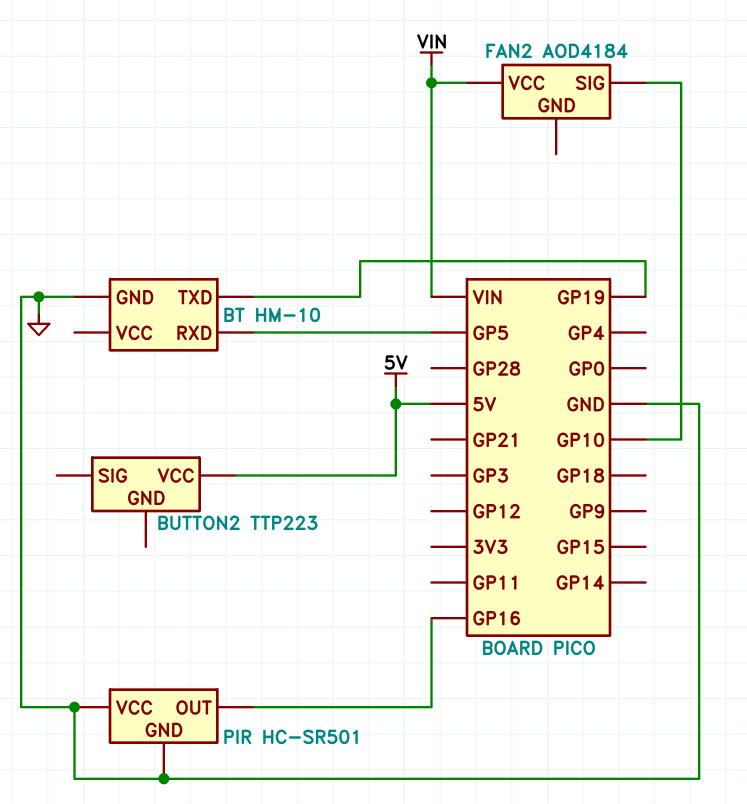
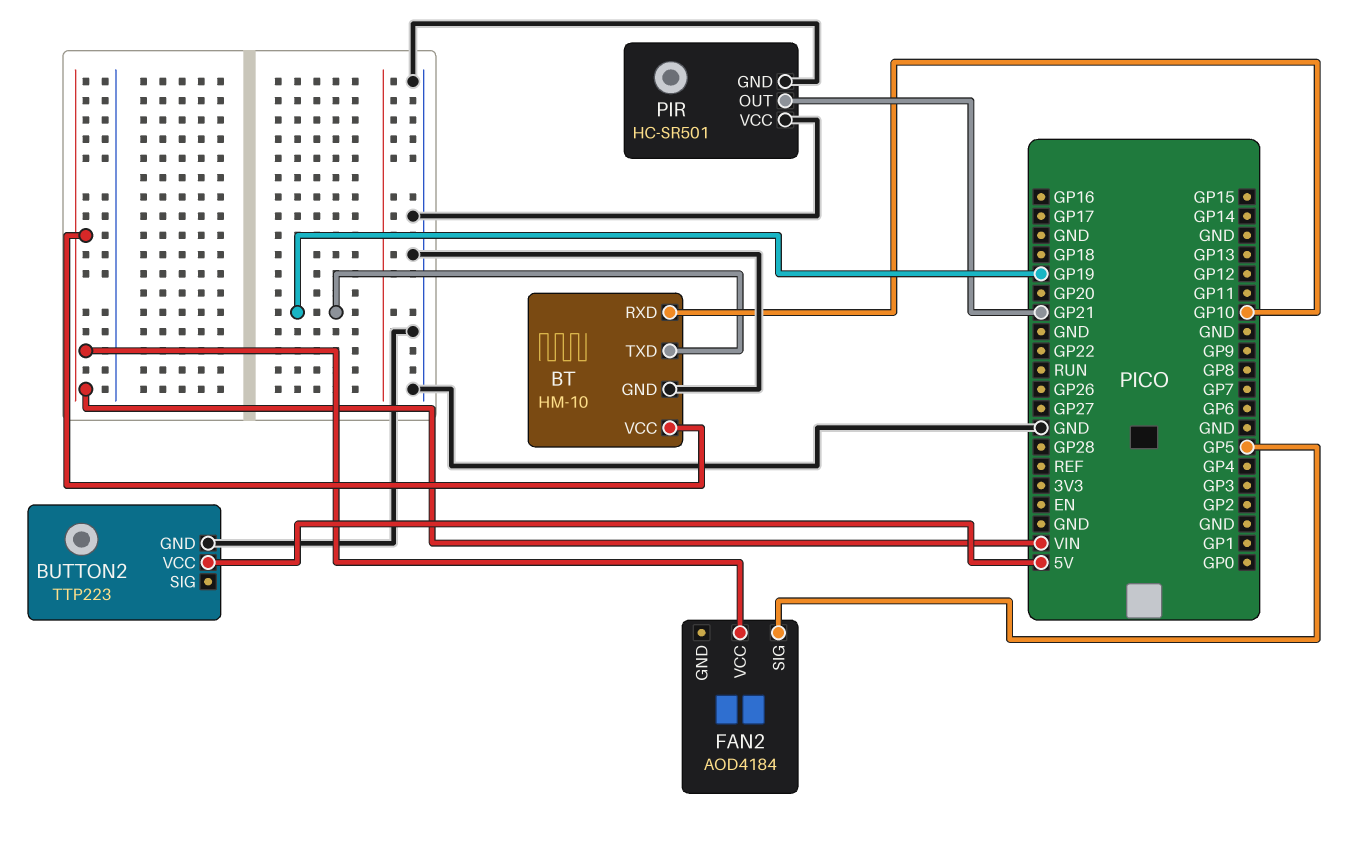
BT pin RXD: GP5 -> GP10
BT pin VCC: none -> VIN
BUTTON2 pin GND: none -> GND
FAN2 pin SIG: GP10 -> GP5
PIR pin OUT: GP16 -> GP21

